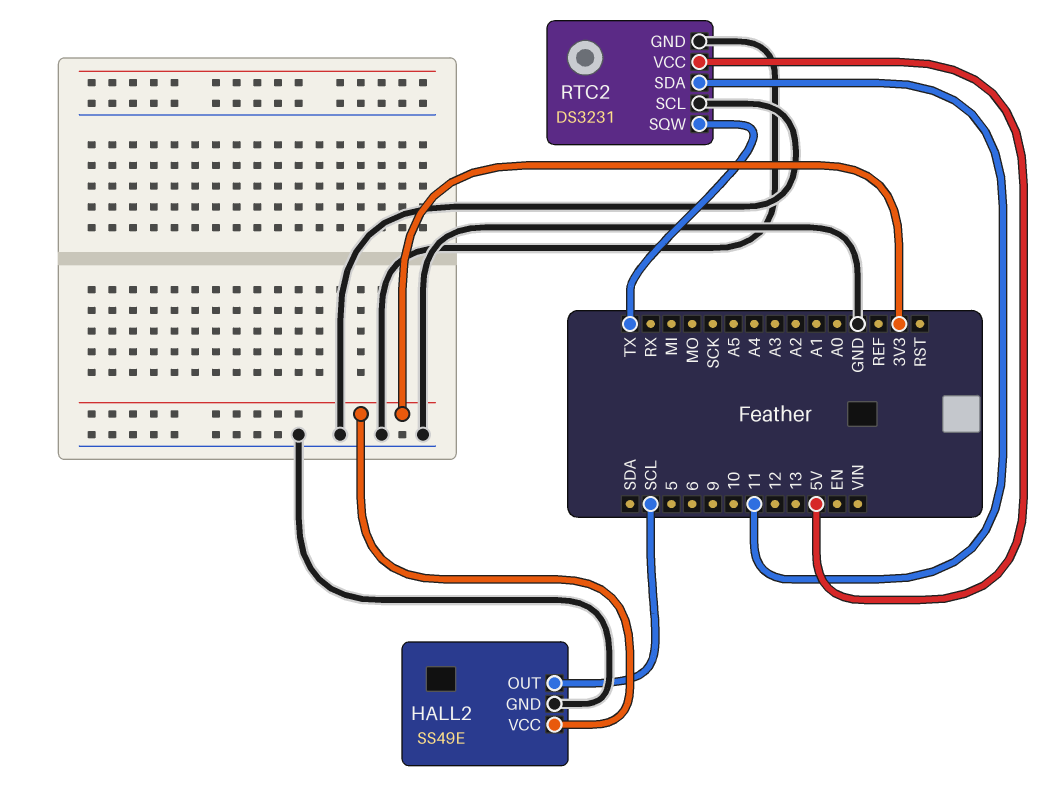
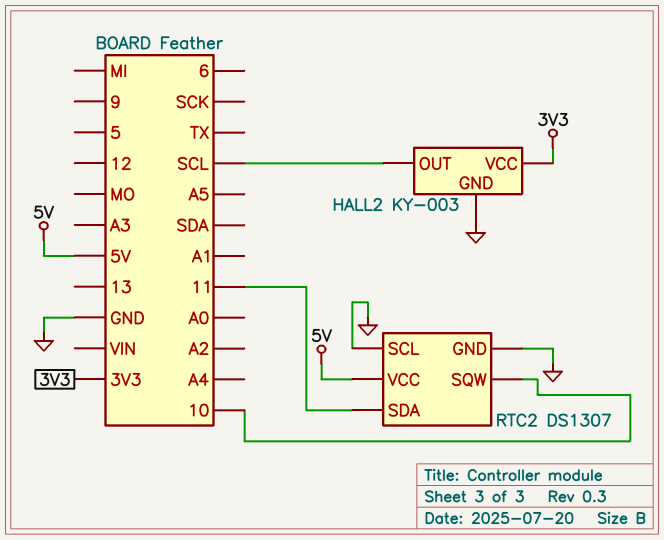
HALL2: SS49E -> KY-003
RTC2: DS3231 -> DS1307
RTC2 pin SQW: TX -> 10

